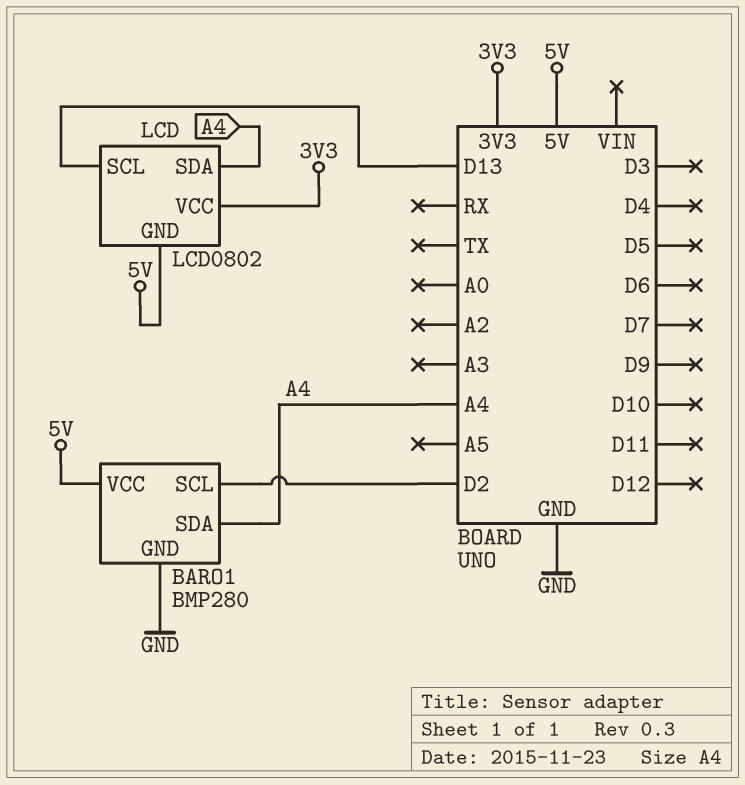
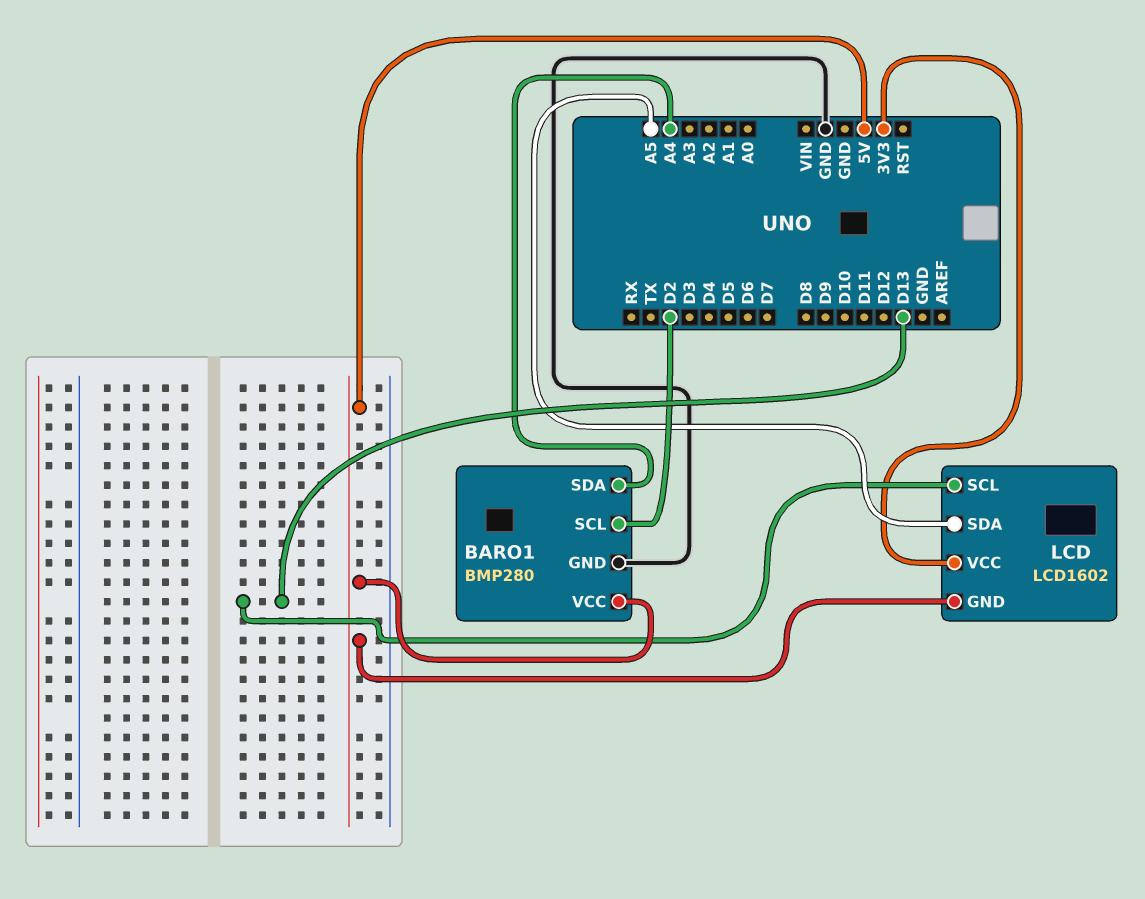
LCD: LCD0802 -> LCD1602
LCD pin SDA: A4 -> A5

